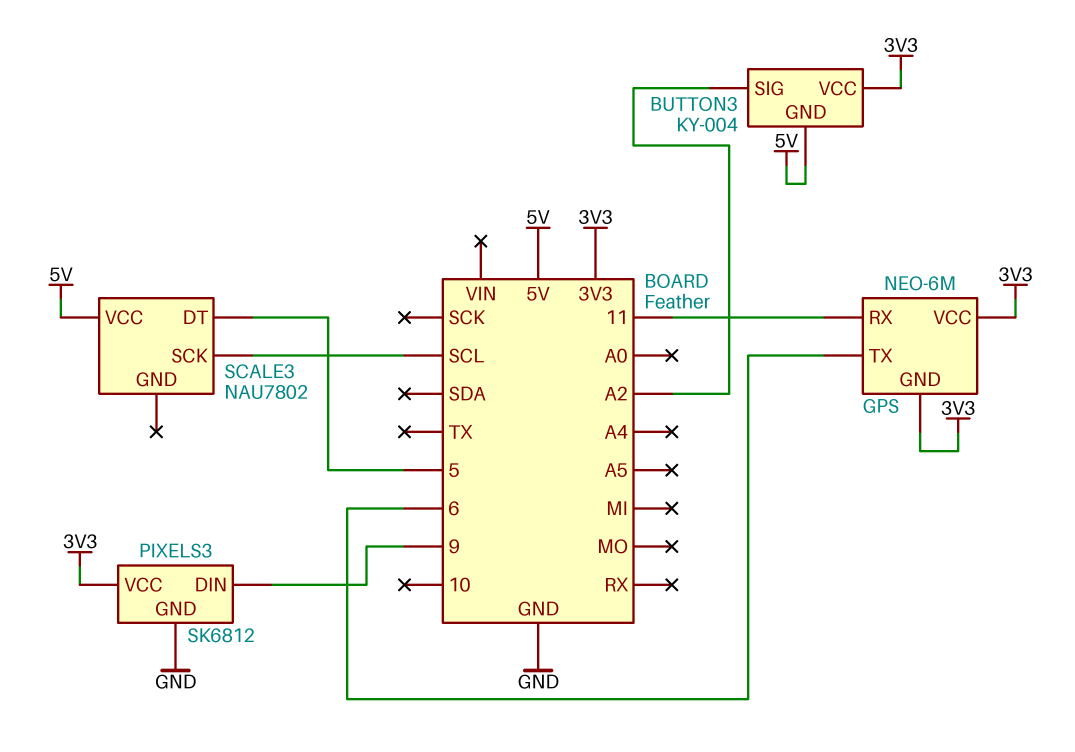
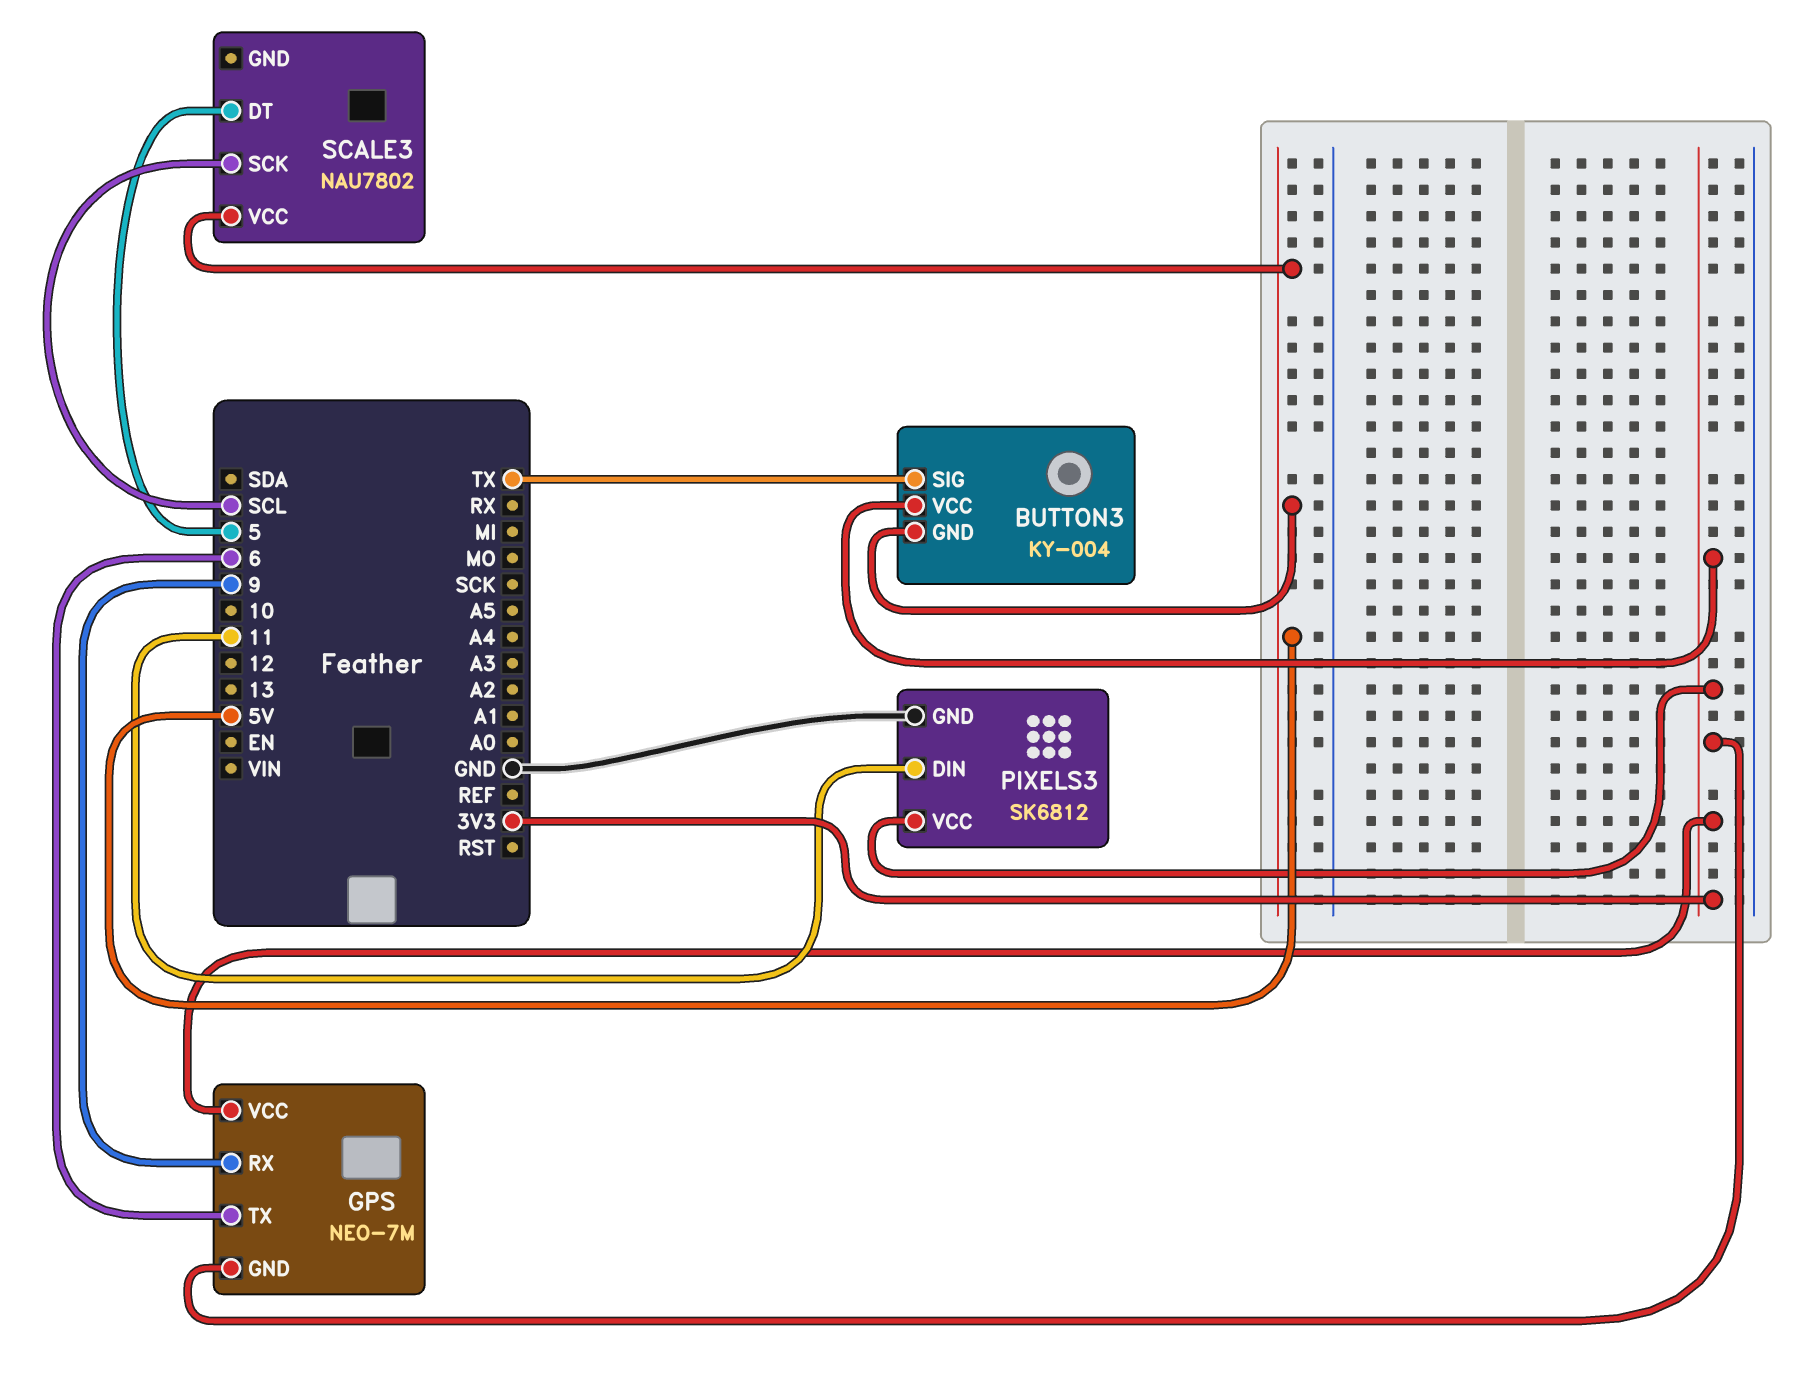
BUTTON3 pin SIG: A2 -> TX
GPS: NEO-6M -> NEO-7M
GPS pin RX: 11 -> 9
PIXELS3 pin DIN: 9 -> 11

